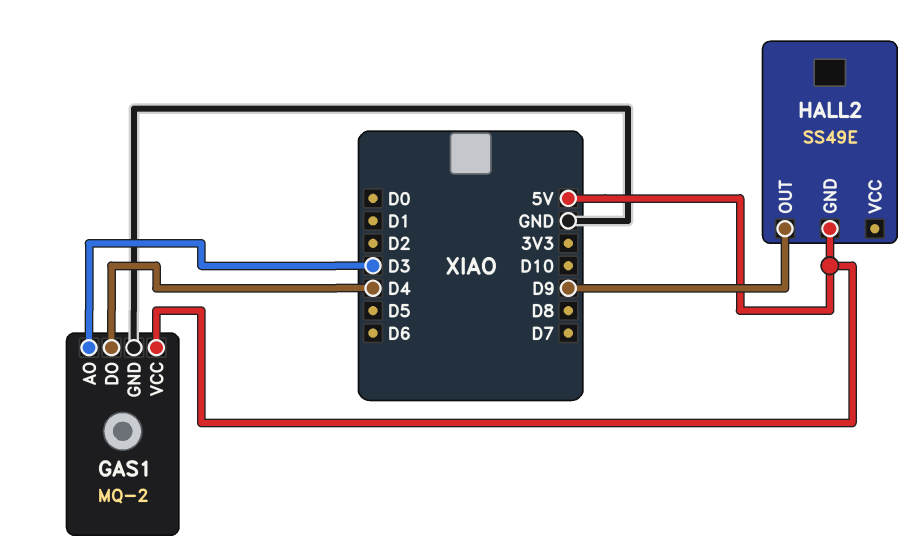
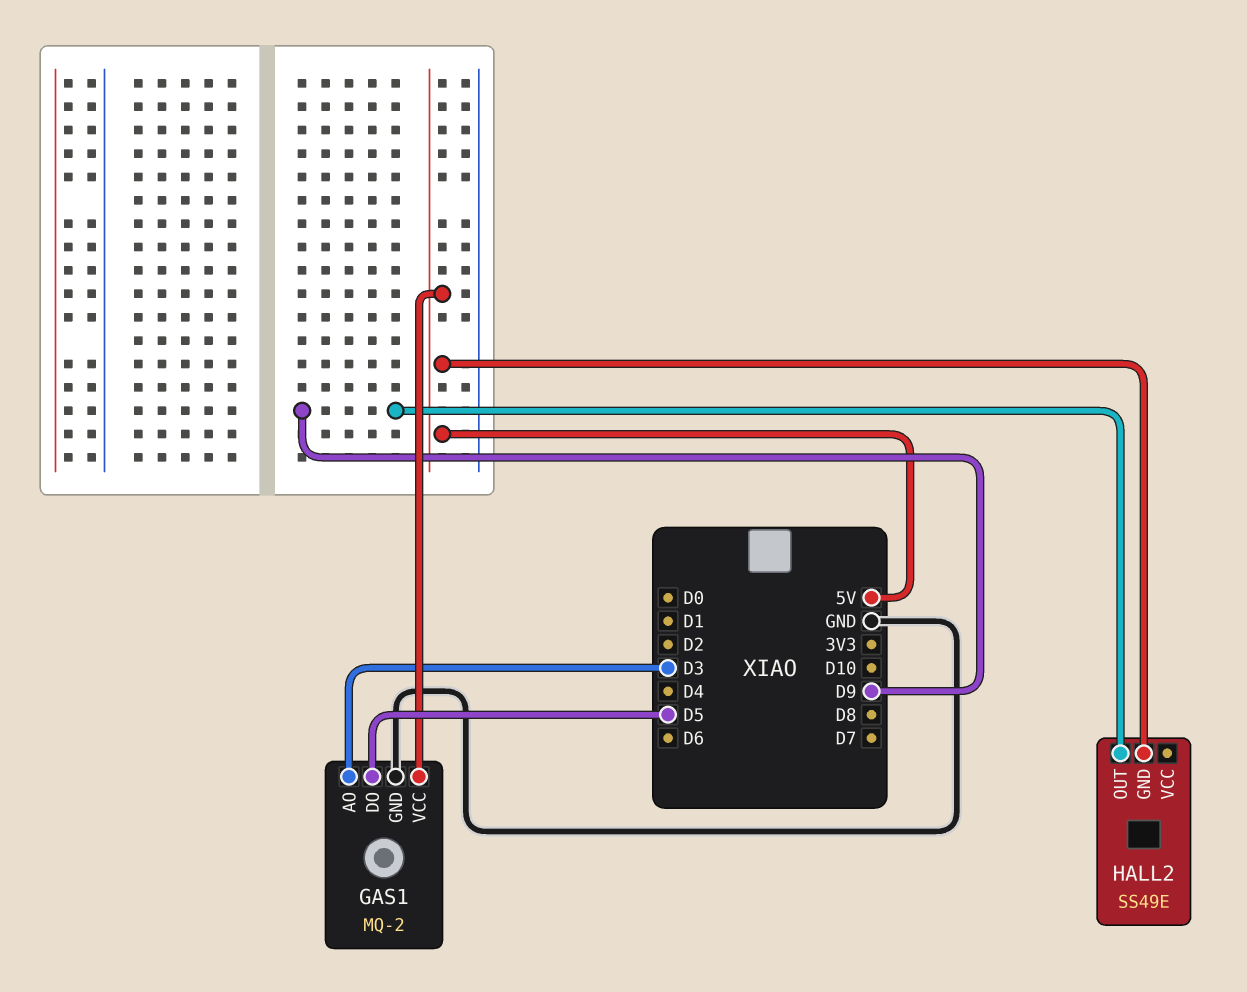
GAS1 pin DO: D4 -> D5

